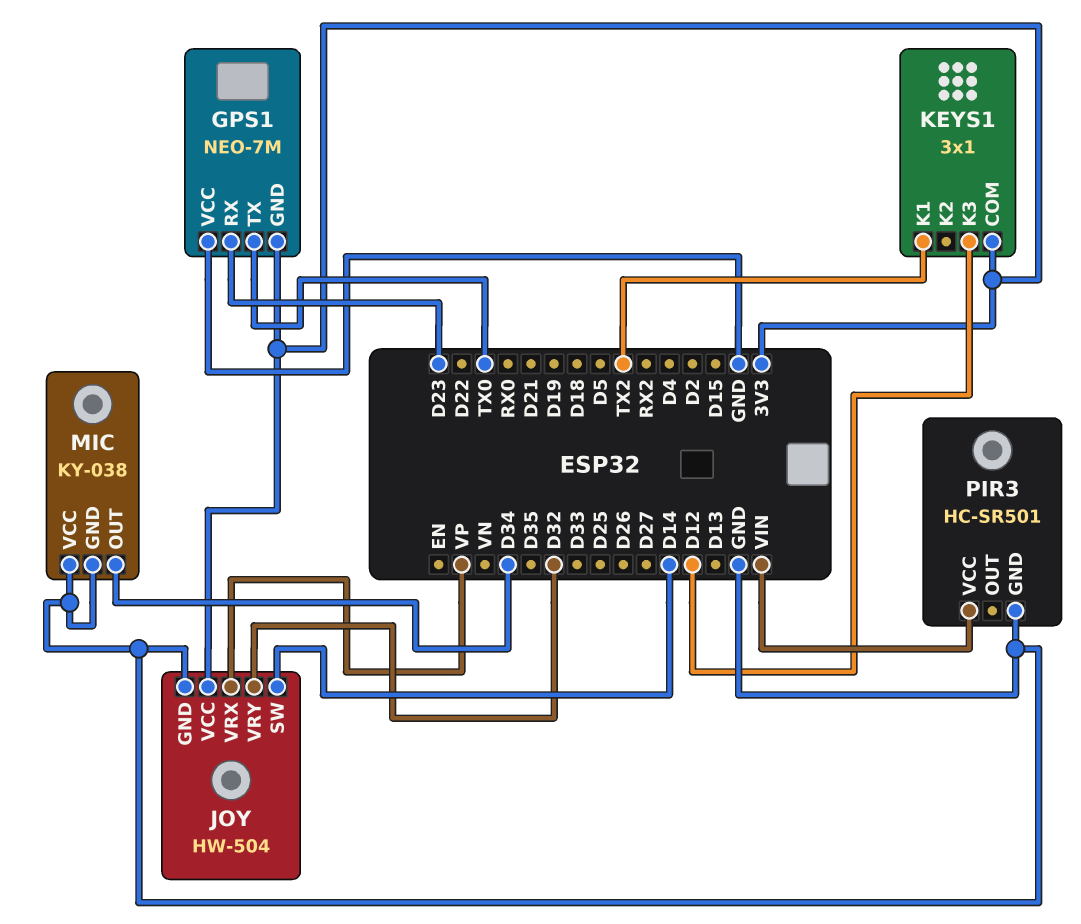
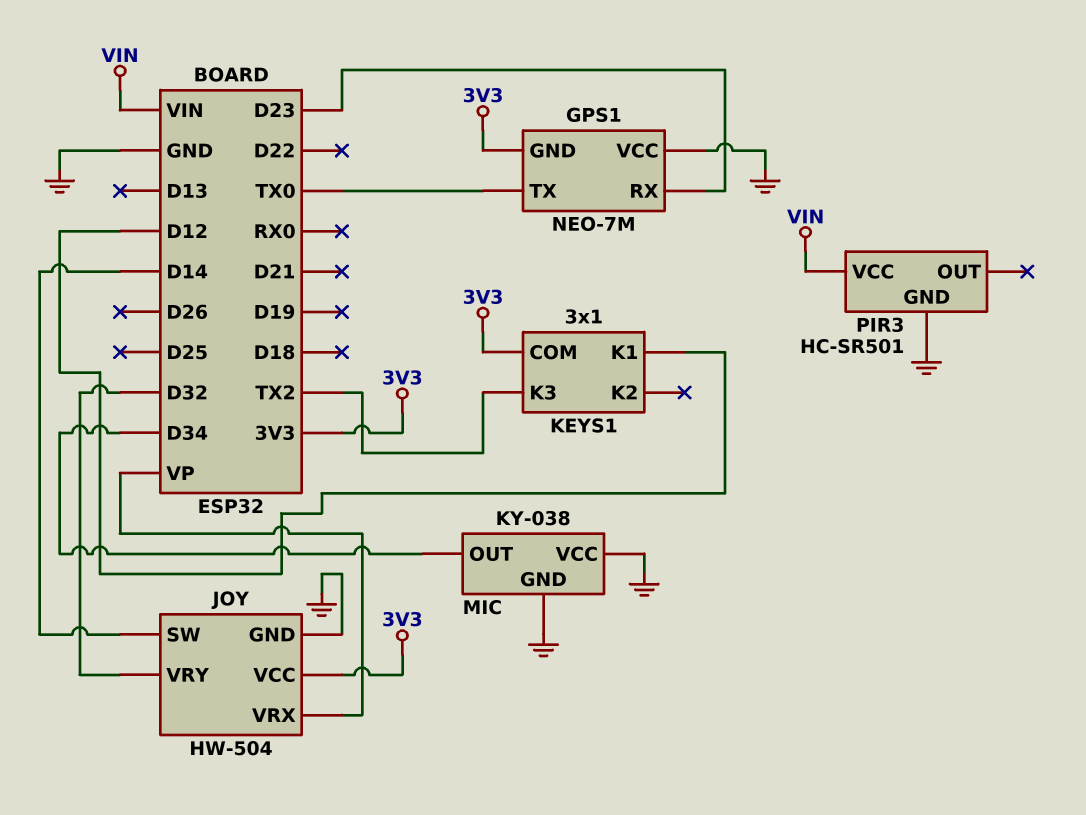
KEYS1 pin K1: TX2 -> D12
KEYS1 pin K3: D12 -> TX2

